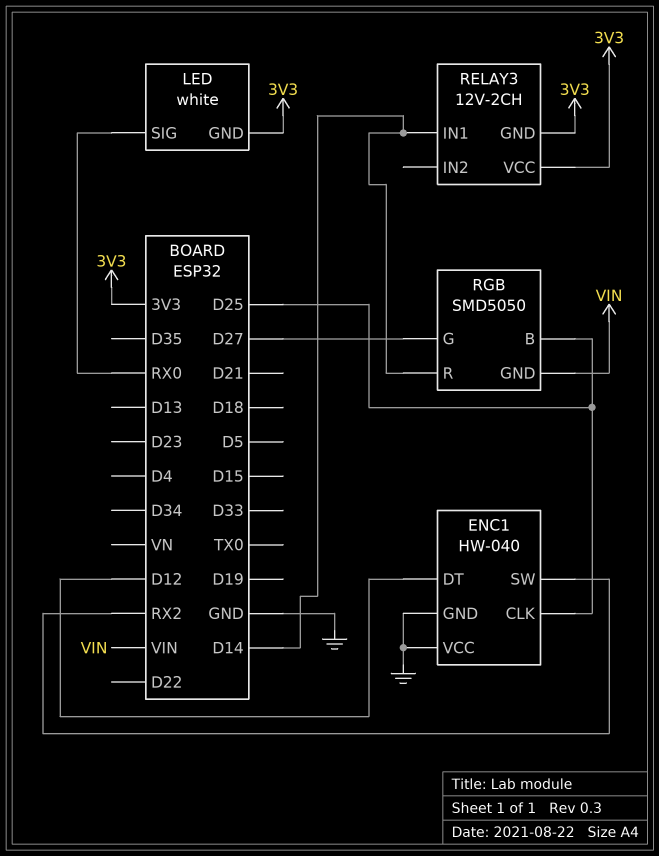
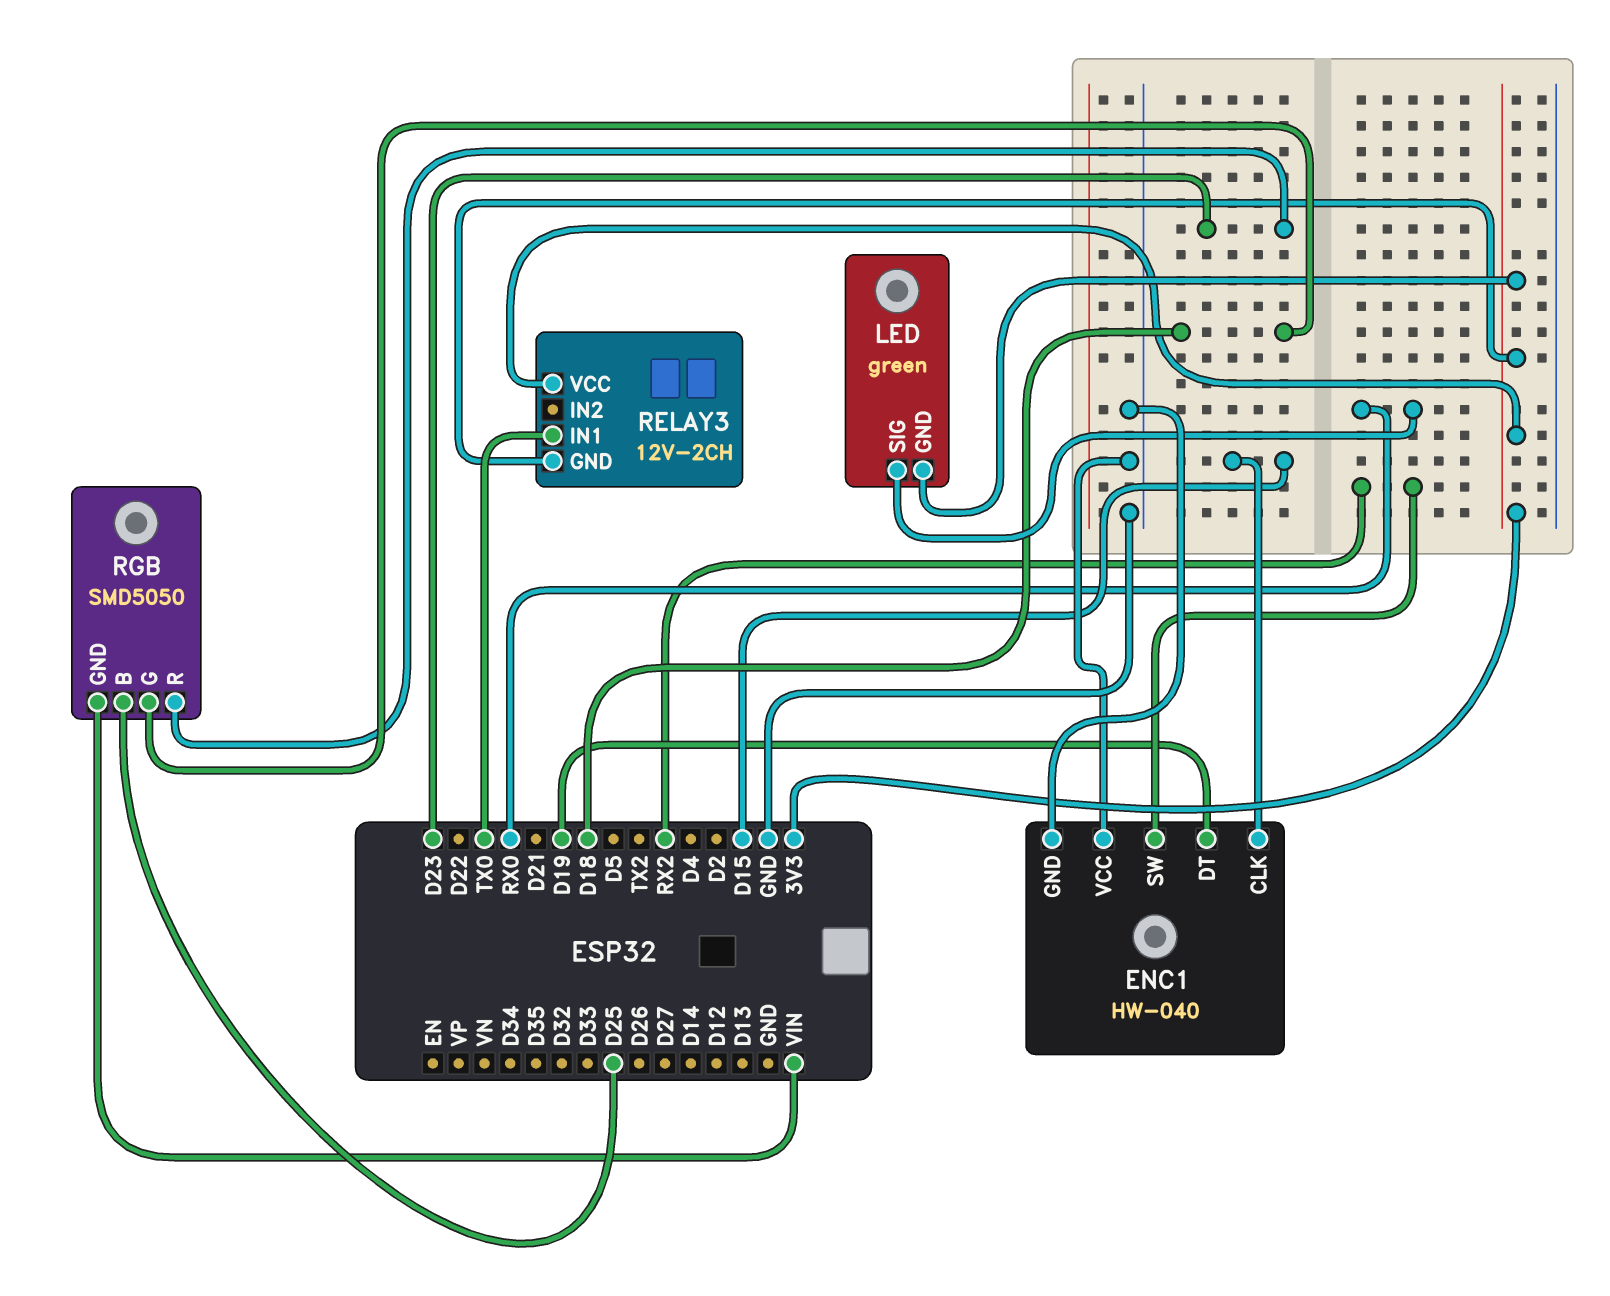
ENC1 pin CLK: D25 -> D15
ENC1 pin DT: D12 -> D19
LED: white -> green
RELAY3 pin IN1: D14 -> TX0
RGB pin G: D27 -> D18
RGB pin R: D14 -> D23

